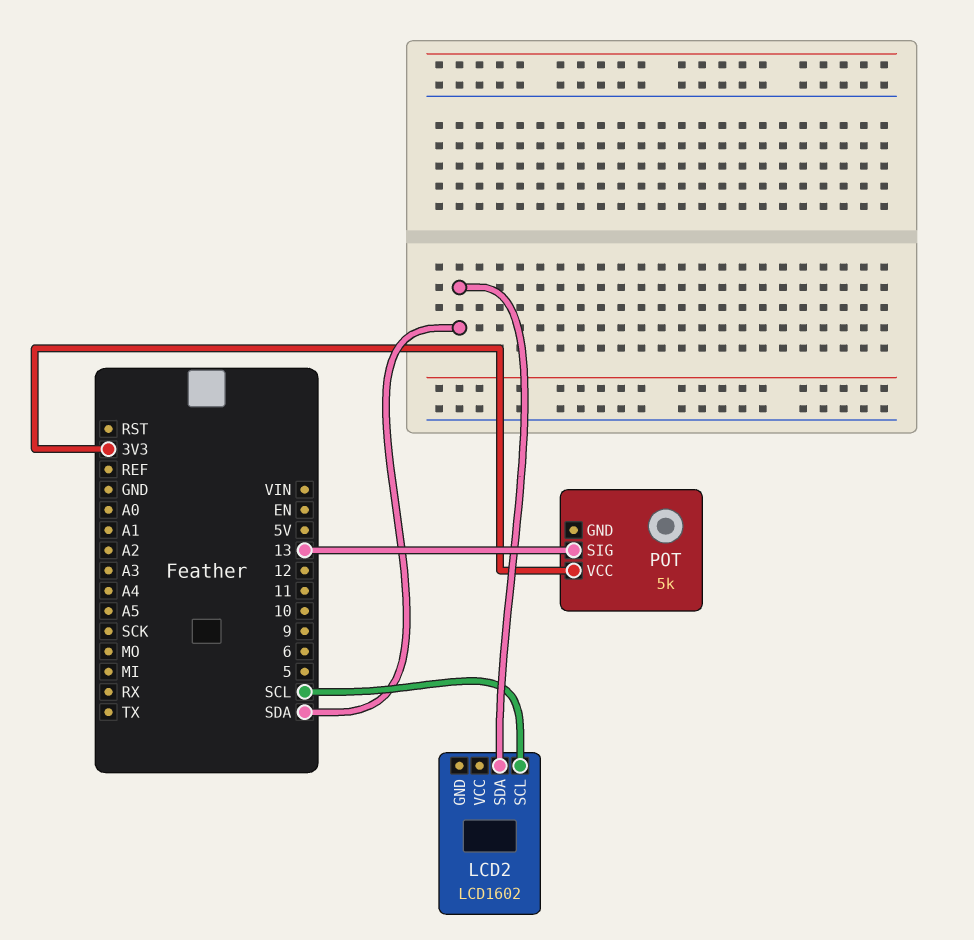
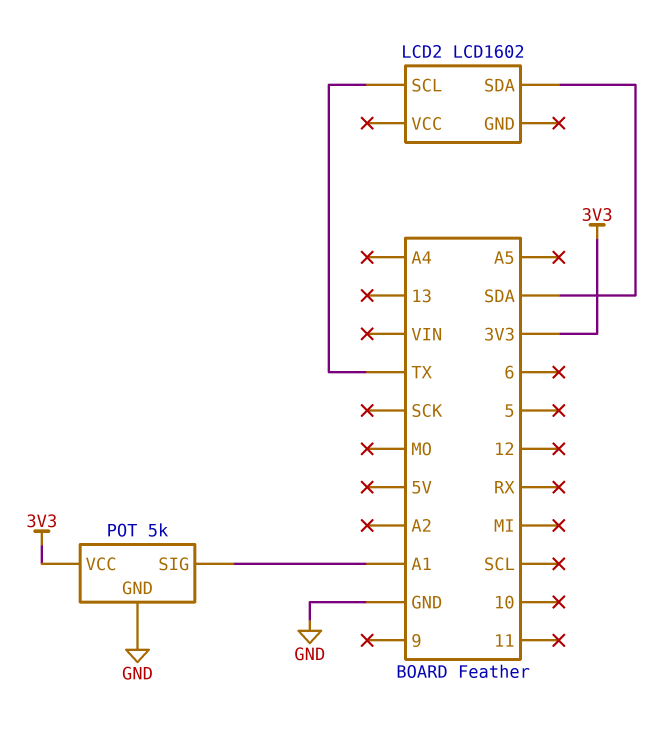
LCD2 pin SCL: SCL -> TX
POT pin GND: none -> GND
POT pin SIG: 13 -> A1

